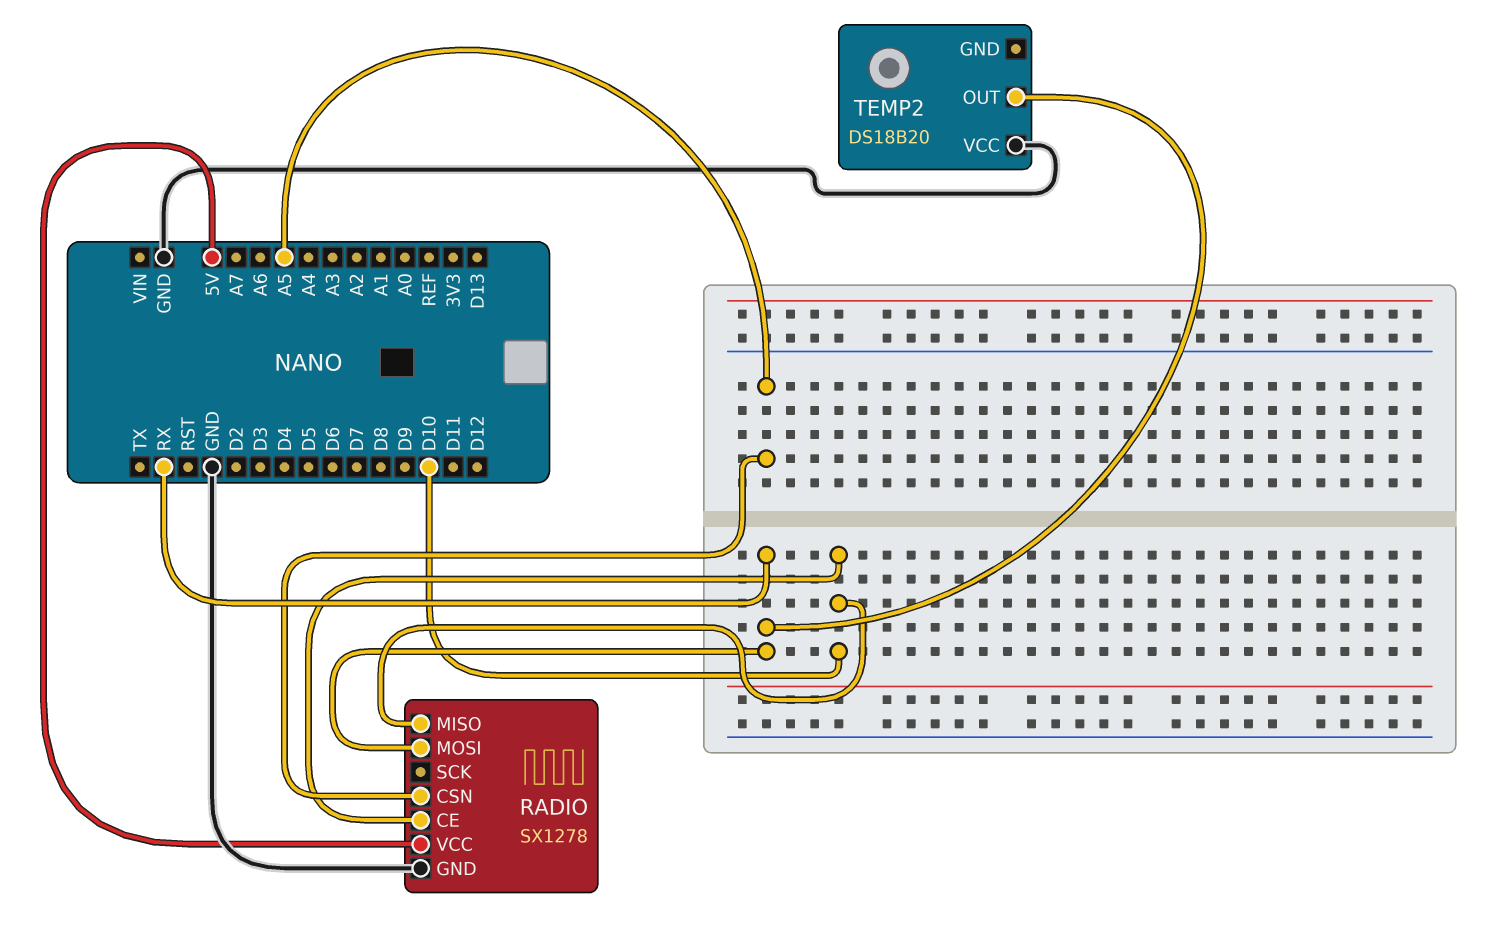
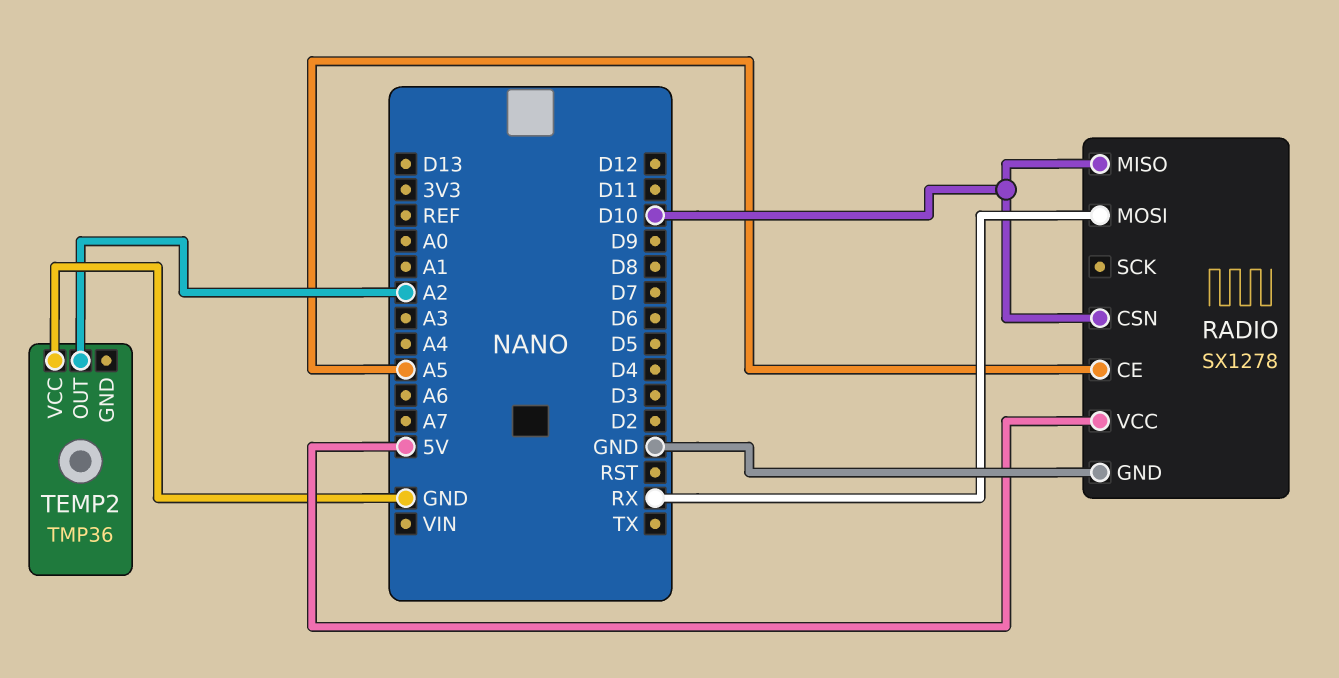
RADIO pin CE: D10 -> A5
RADIO pin CSN: A5 -> D10
TEMP2: DS18B20 -> TMP36
TEMP2 pin OUT: RX -> A2

